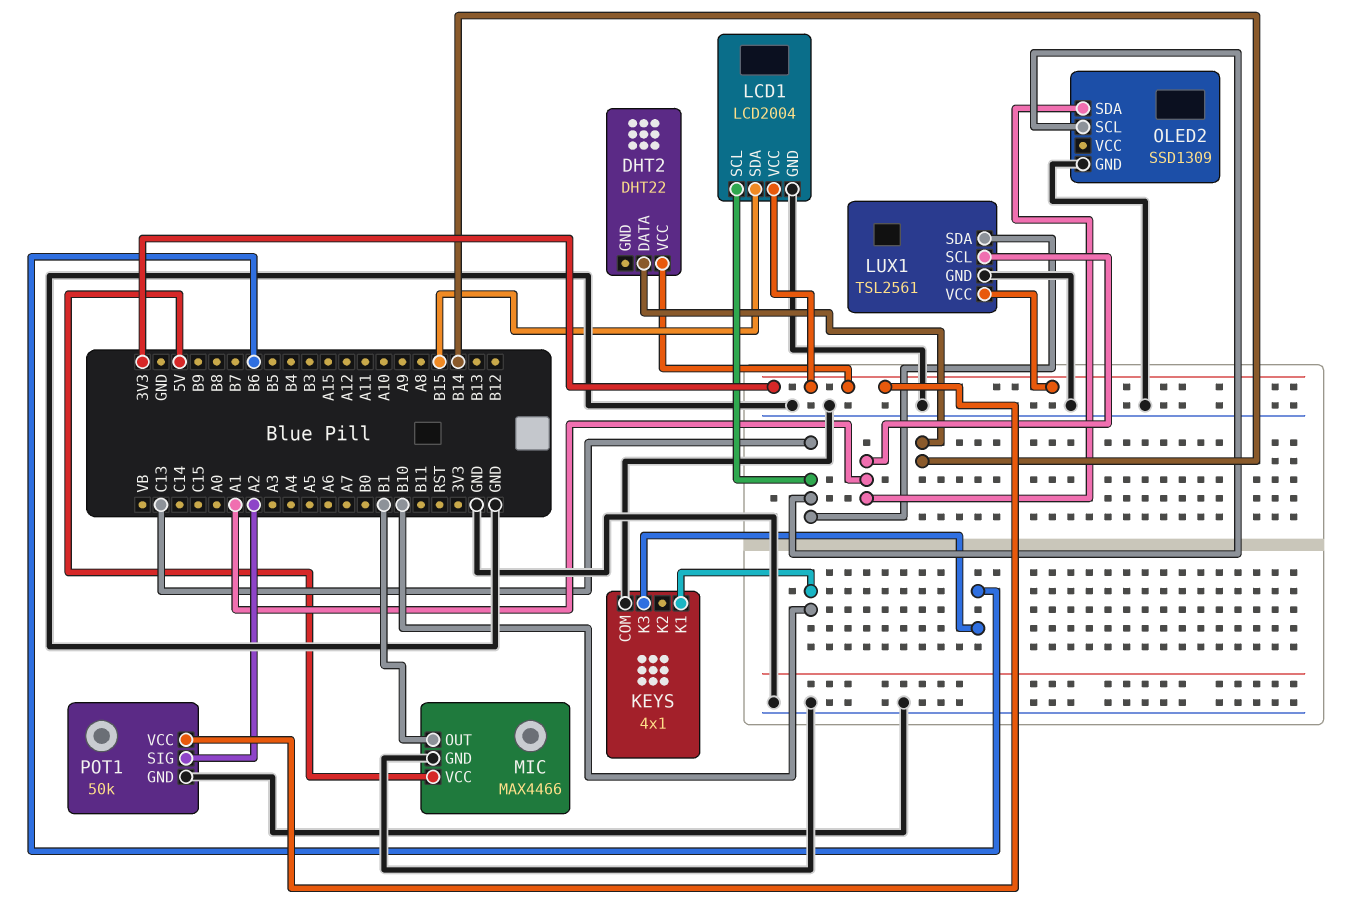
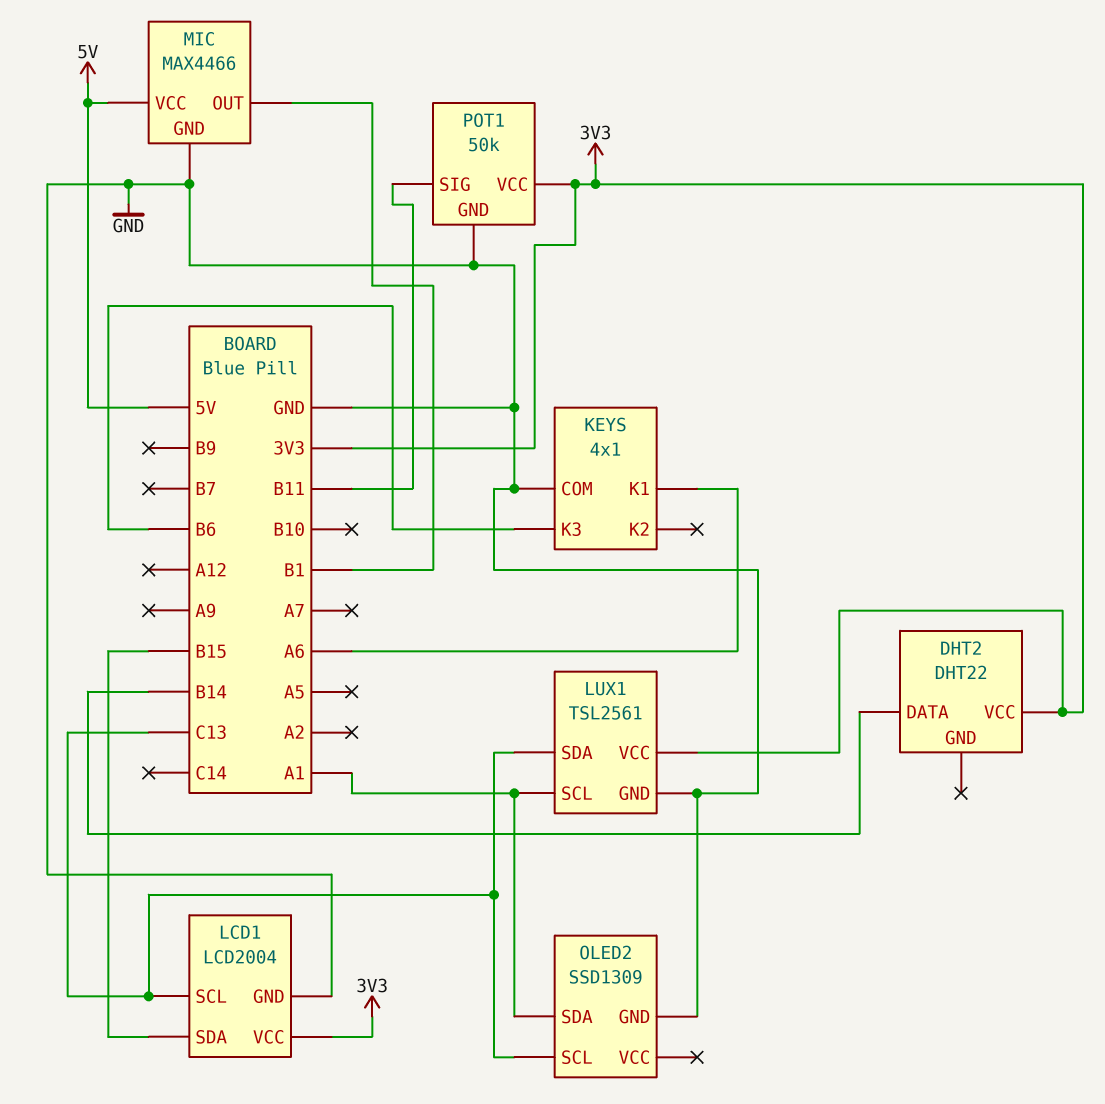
KEYS pin K1: B10 -> A6
POT1 pin SIG: A2 -> B11

